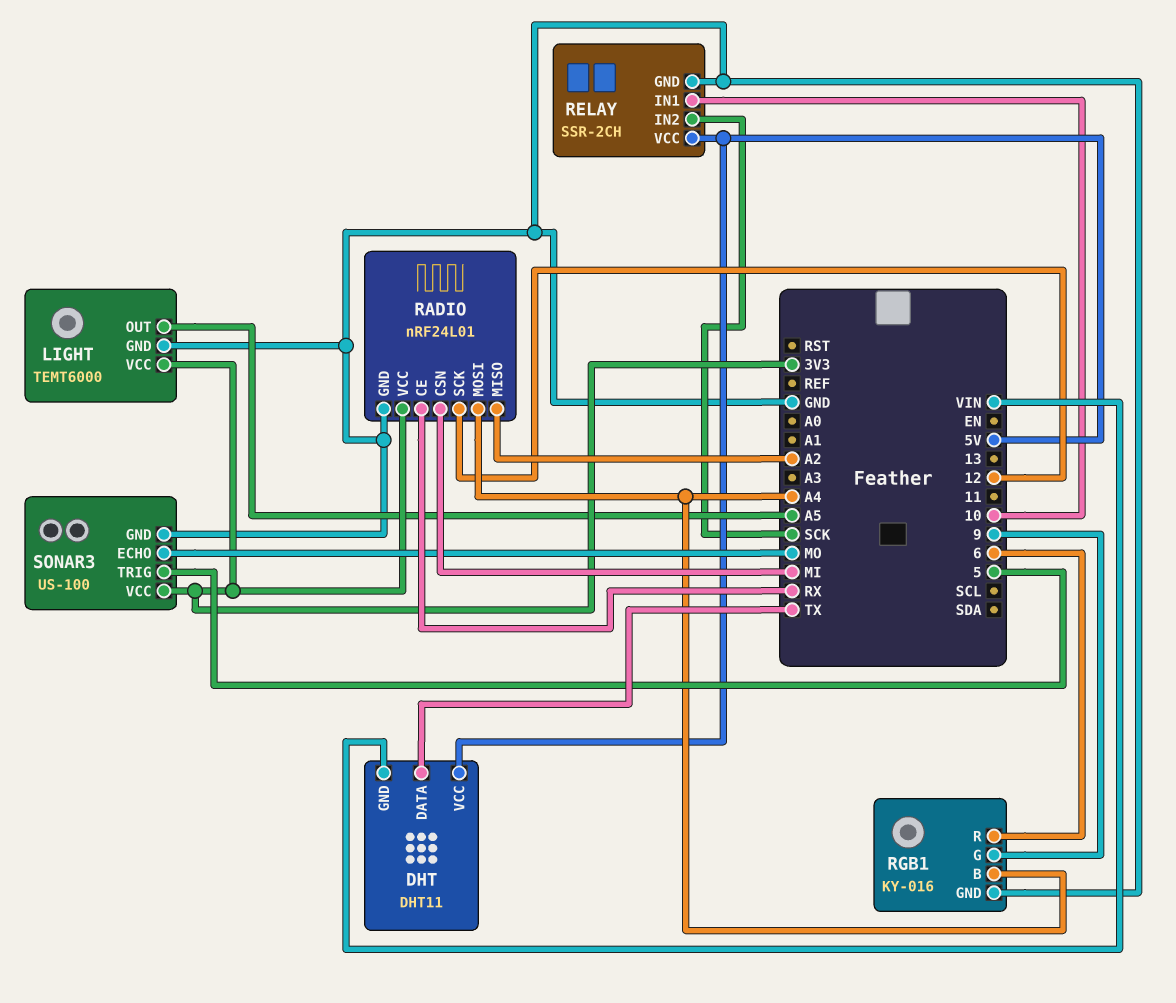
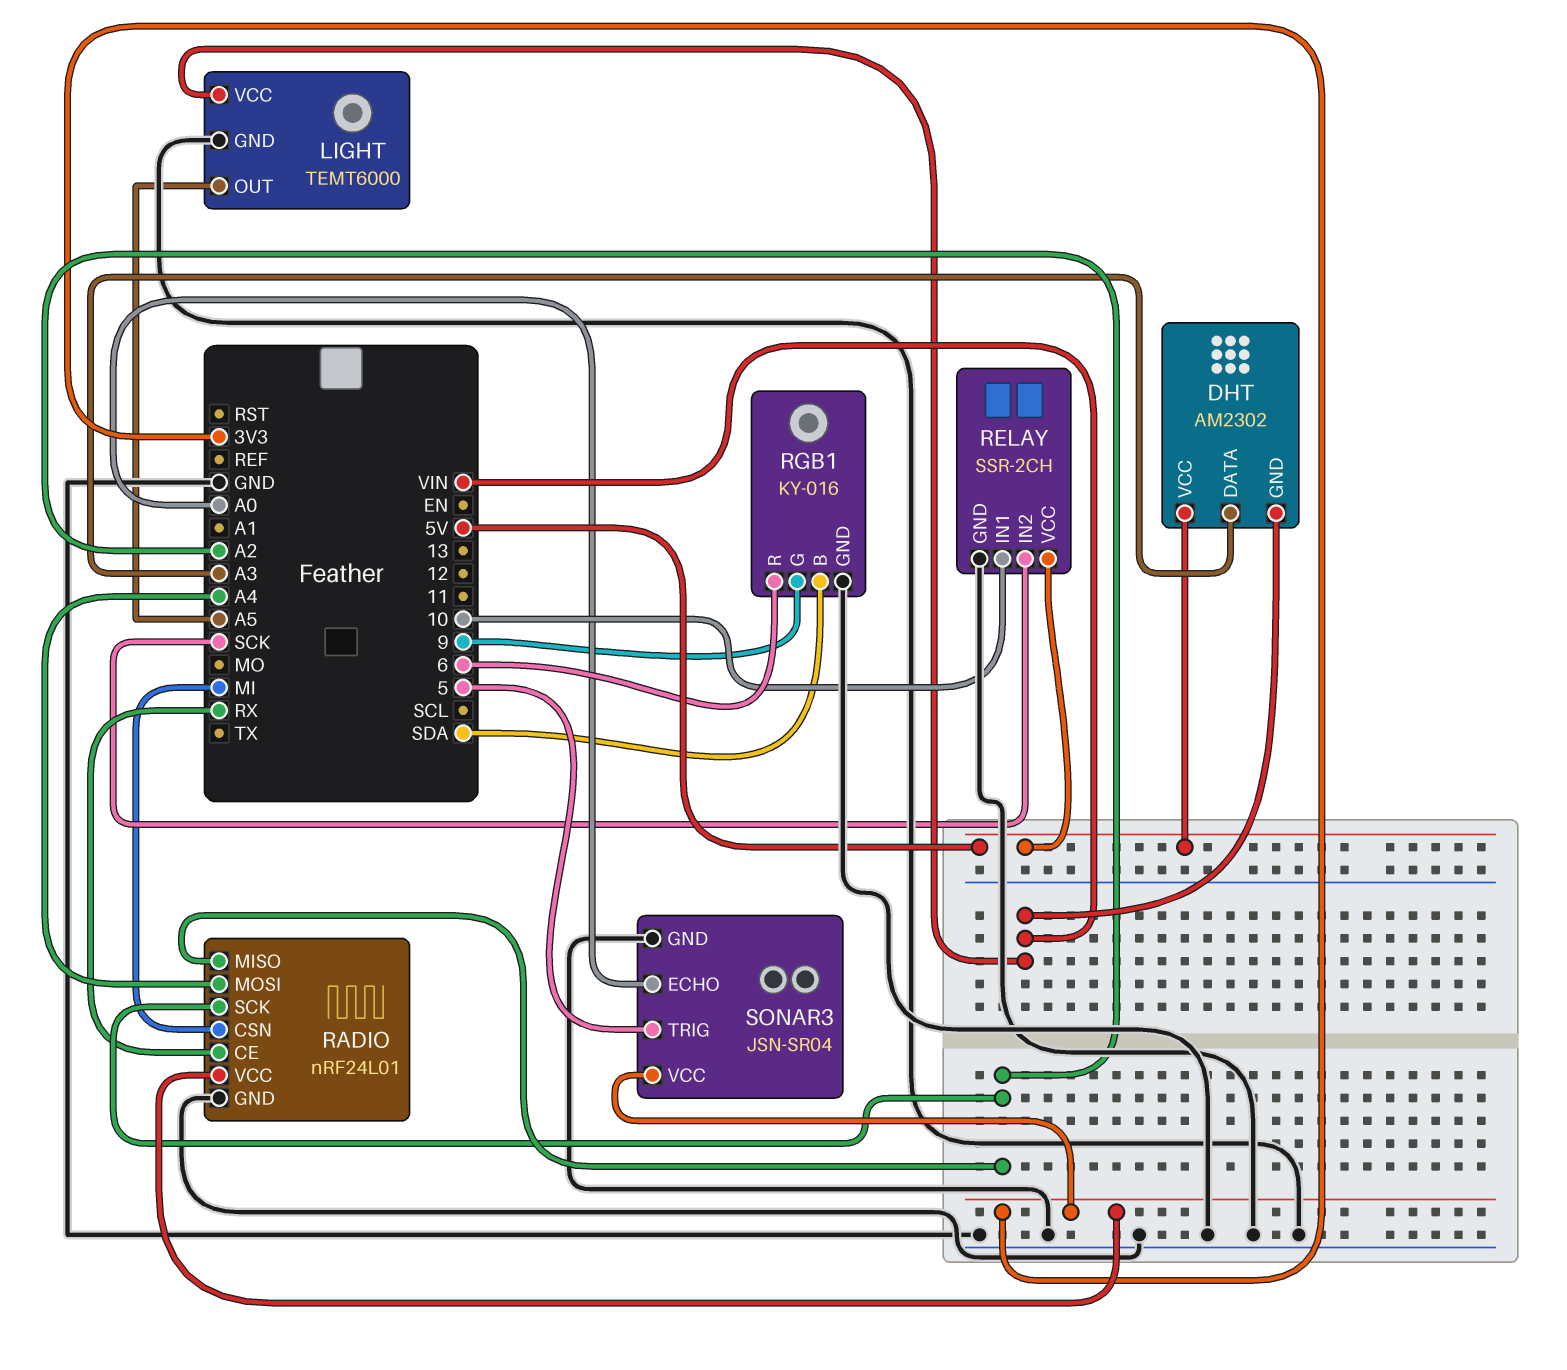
DHT: DHT11 -> AM2302
DHT pin DATA: TX -> A3
LIGHT pin VCC: 3V3 -> VIN
RADIO pin SCK: 12 -> A2
RGB1 pin B: A4 -> SDA
SONAR3: US-100 -> JSN-SR04
SONAR3 pin ECHO: MO -> A0

